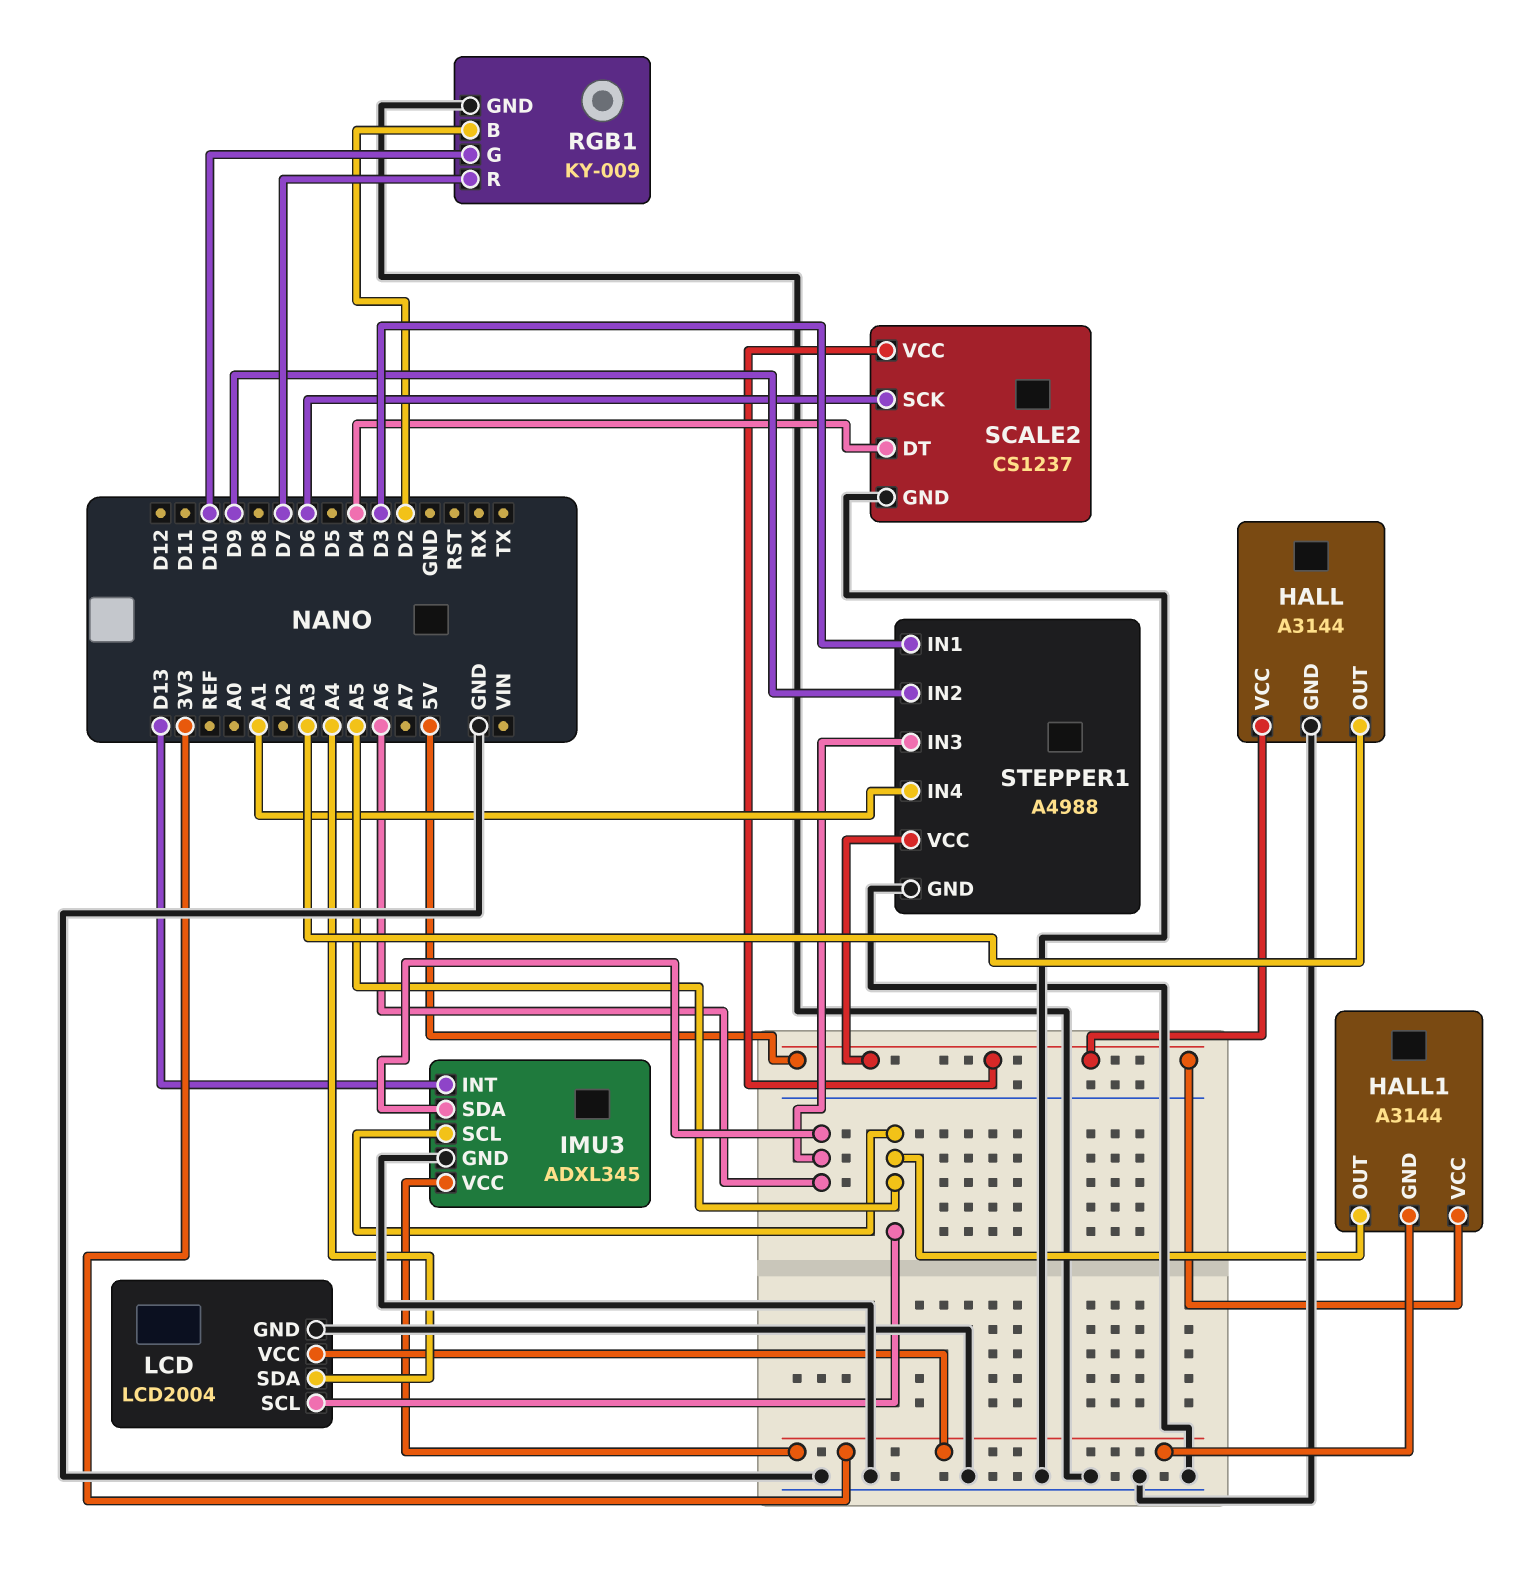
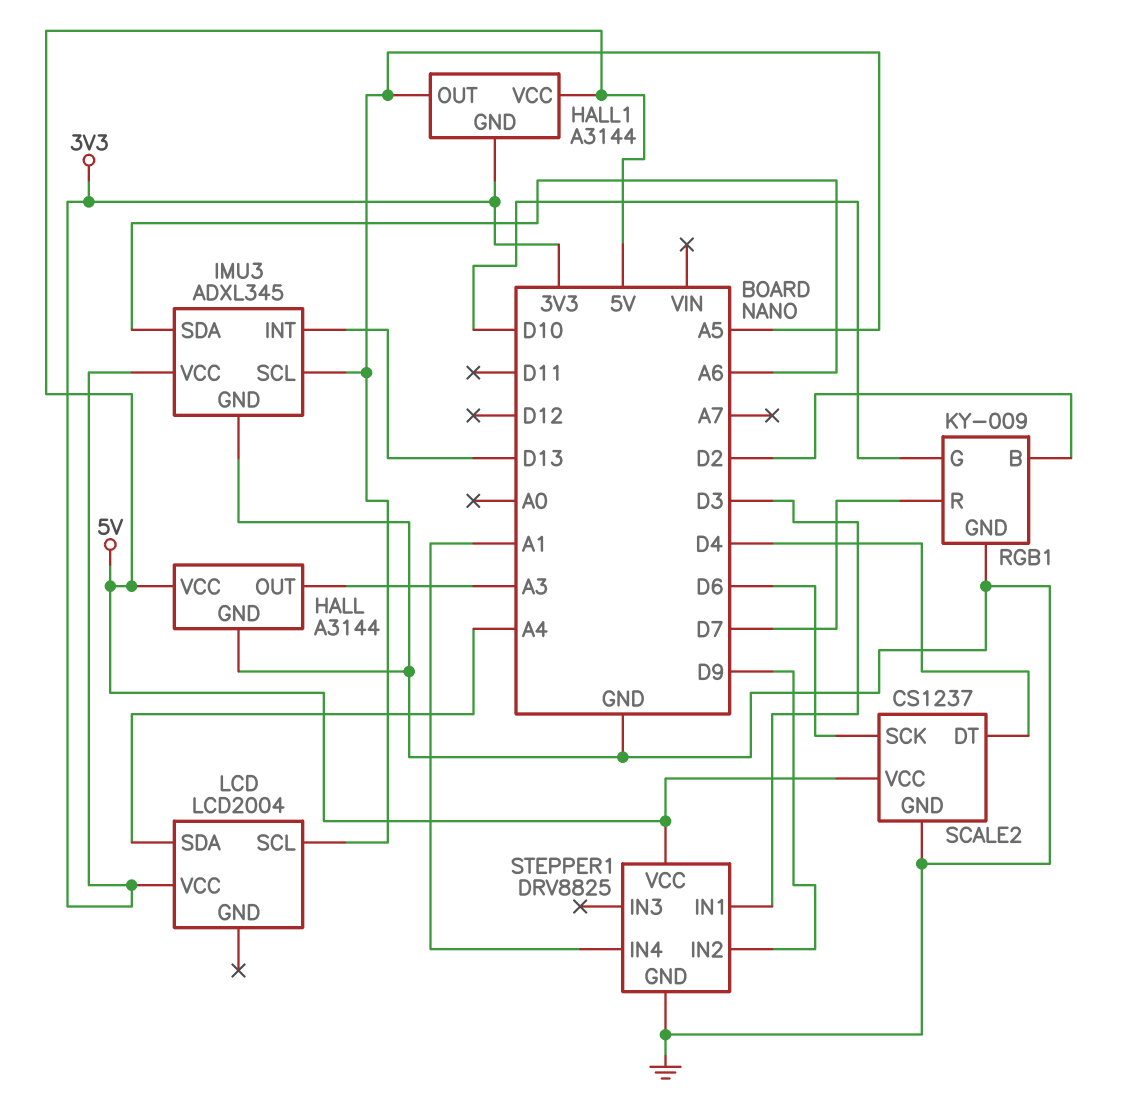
LCD pin GND: GND -> none
STEPPER1: A4988 -> DRV8825
STEPPER1 pin IN3: A6 -> none

